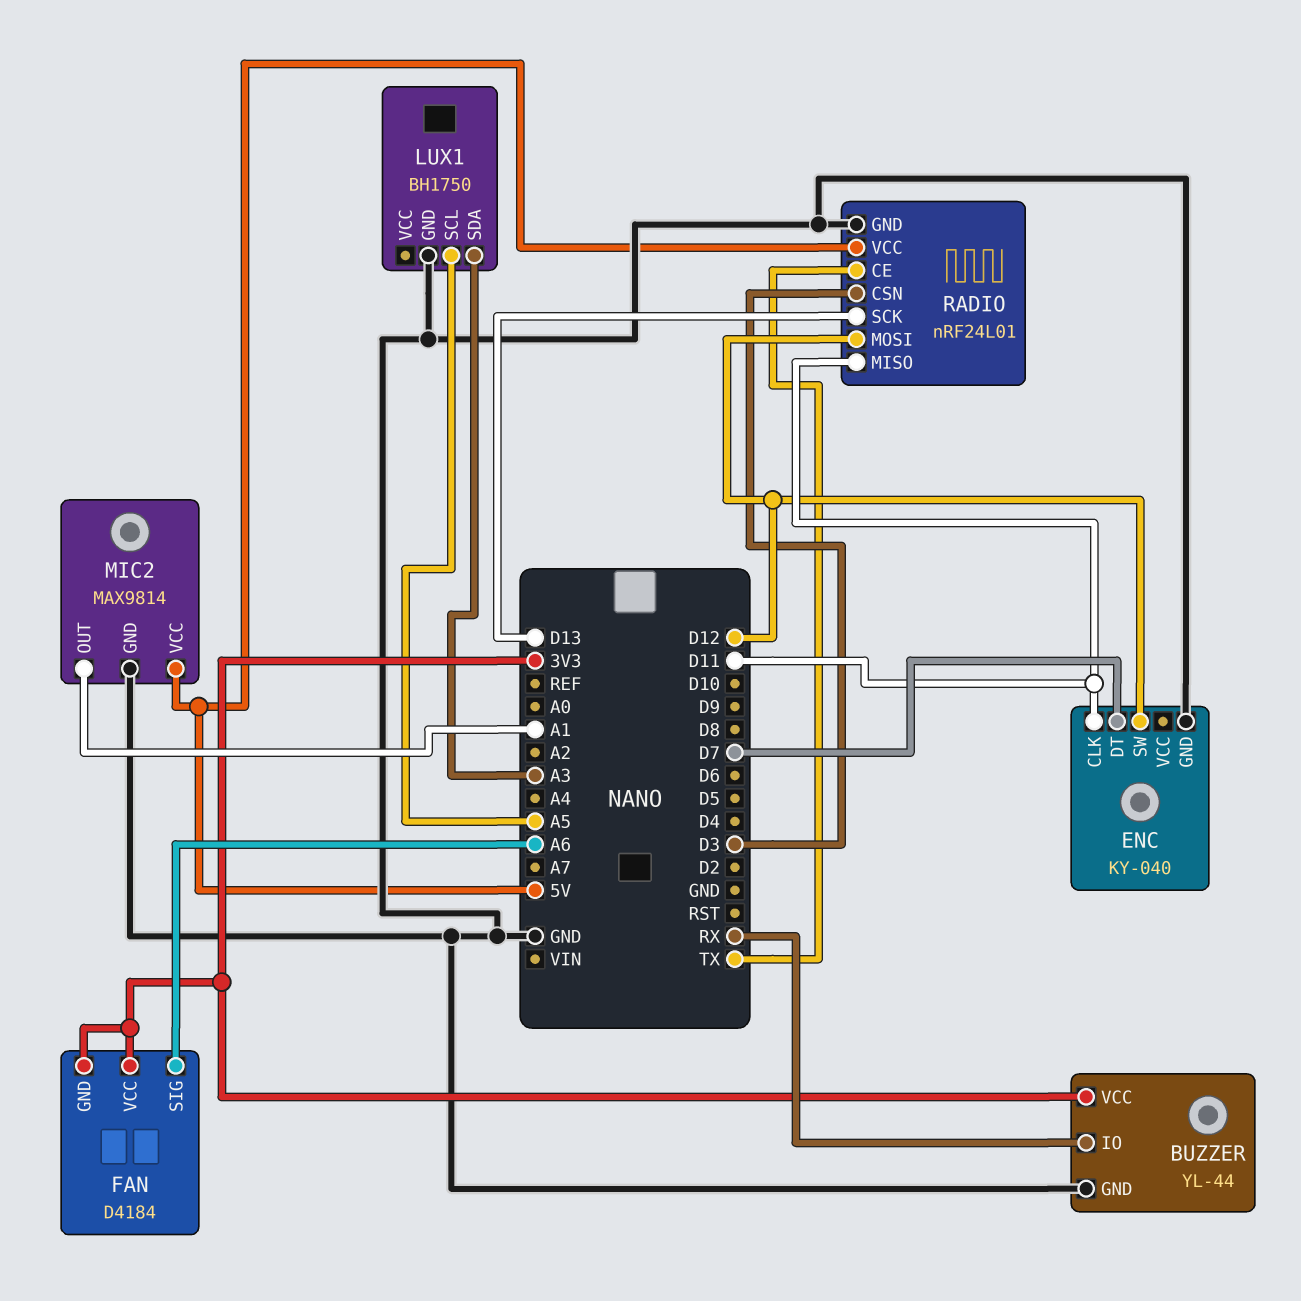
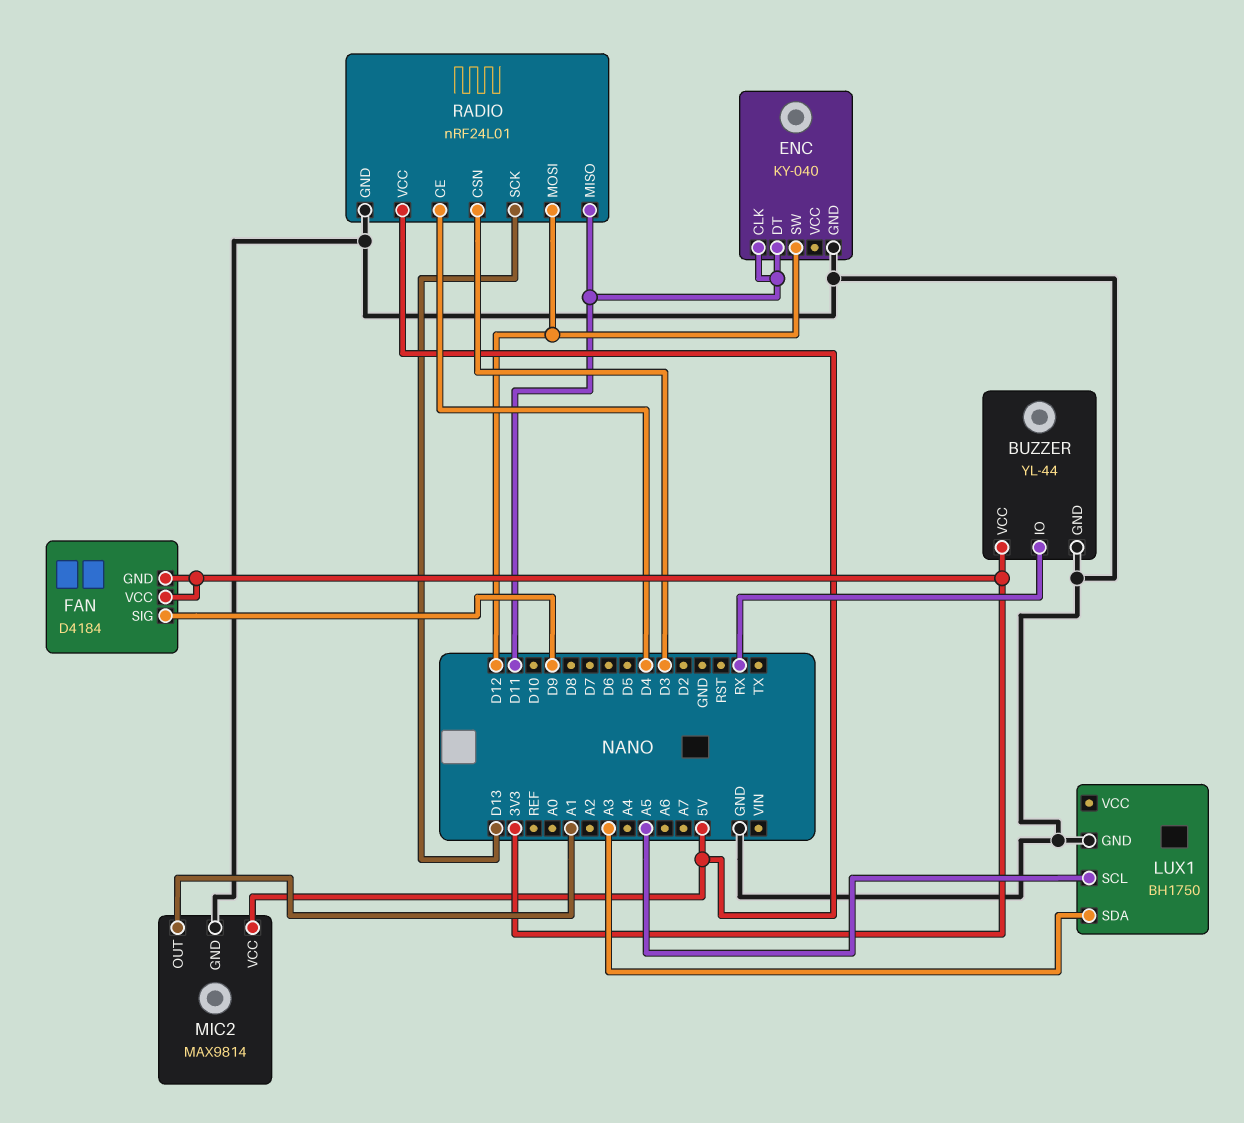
ENC pin DT: D7 -> D11
FAN pin SIG: A6 -> D9
RADIO pin CE: TX -> D4

